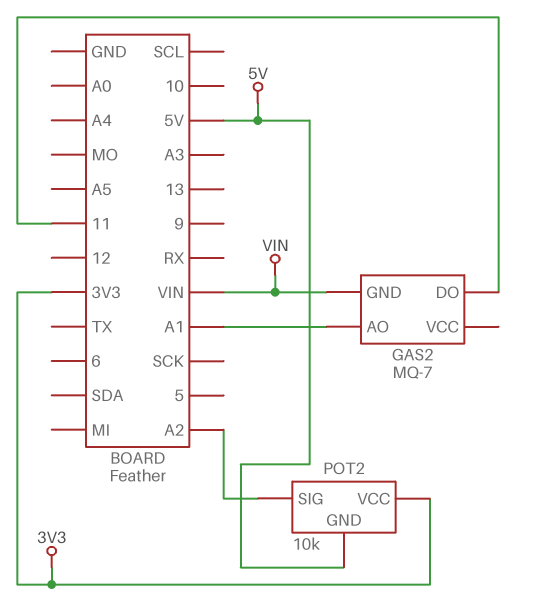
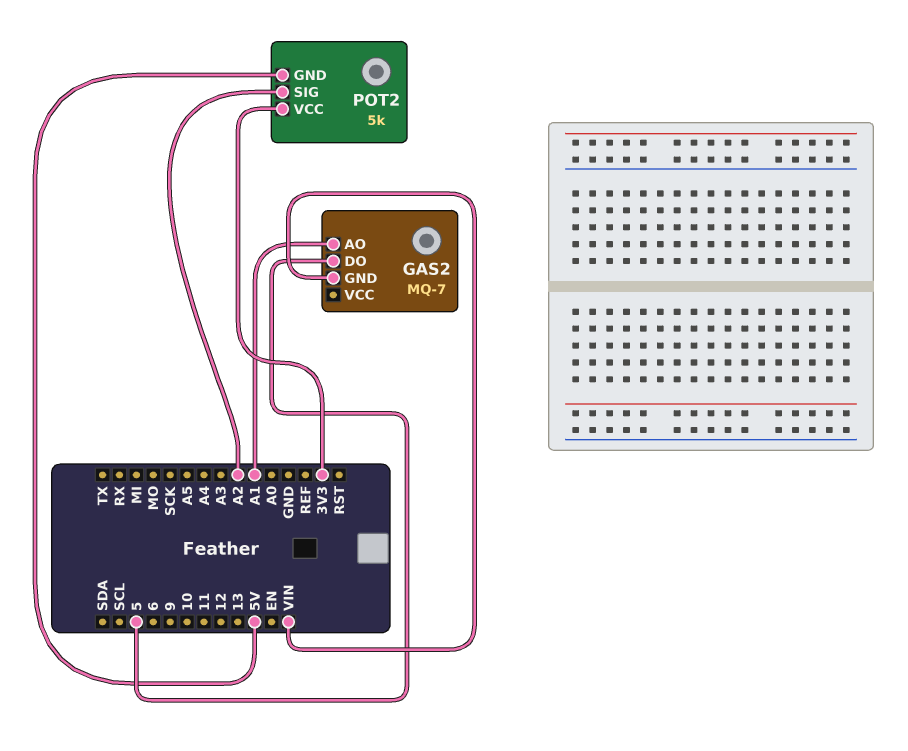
GAS2 pin DO: 11 -> 5
POT2: 10k -> 5k

